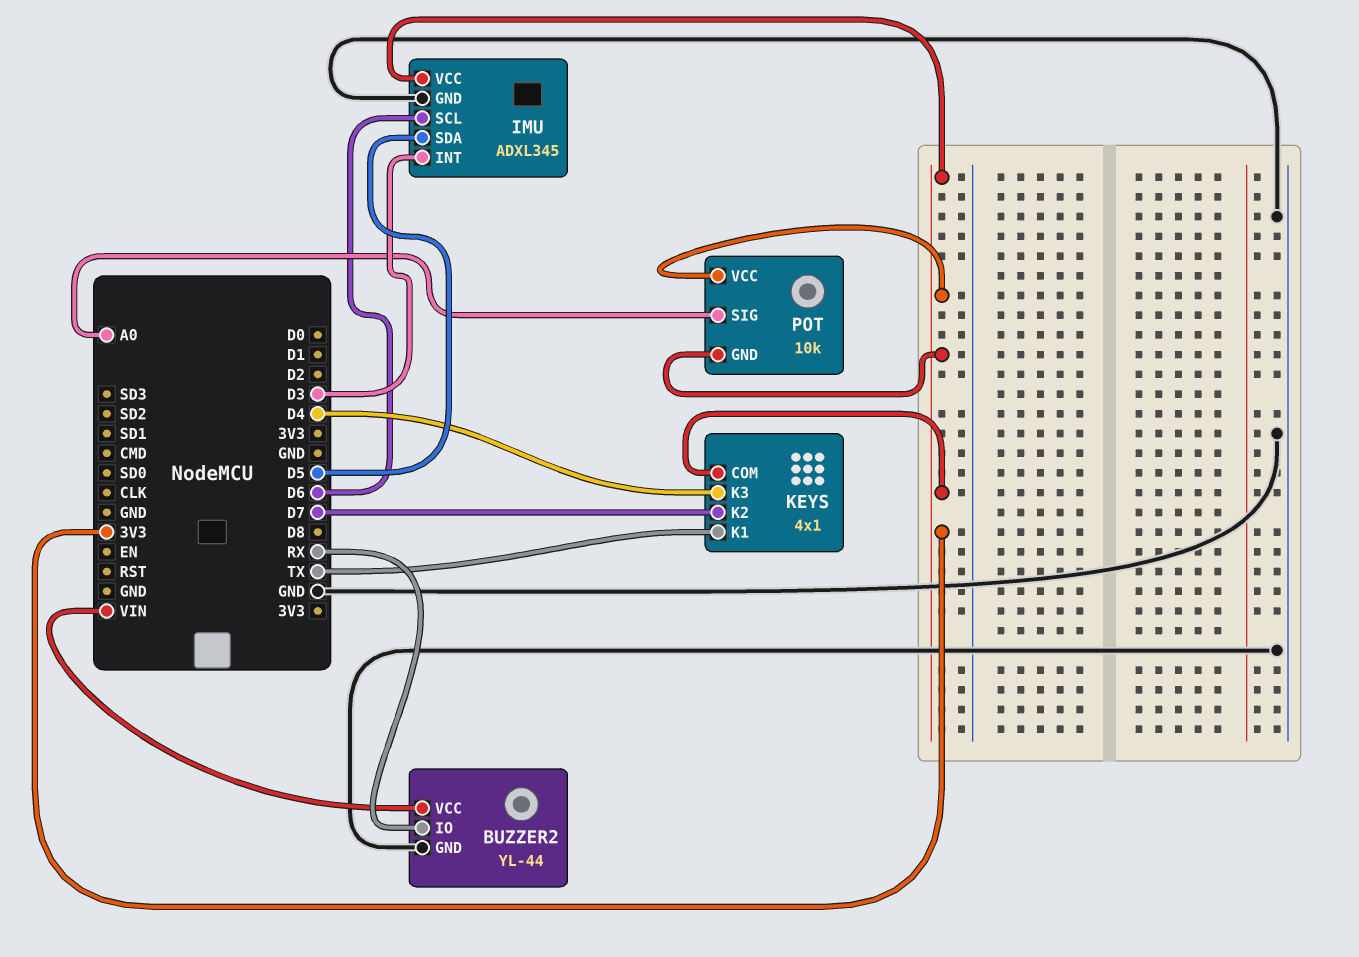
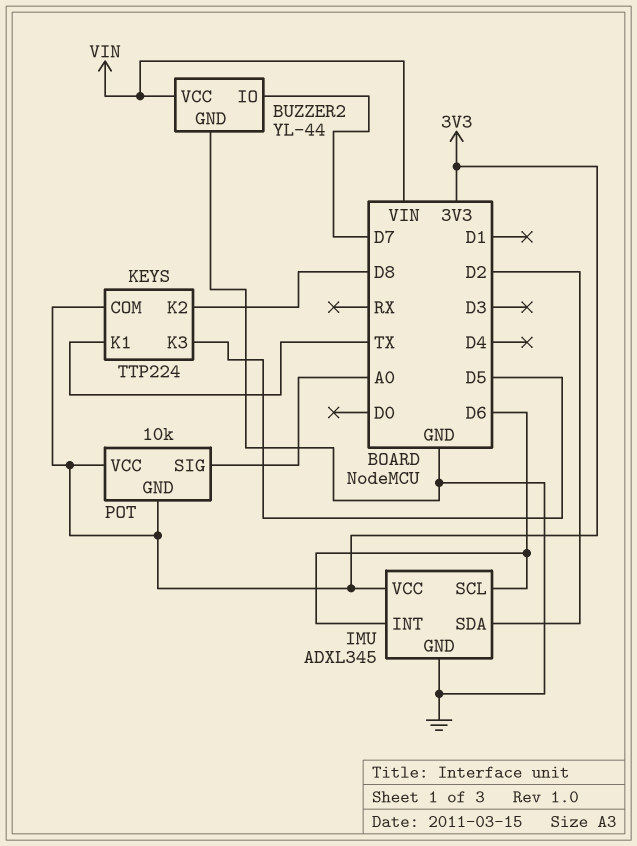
BUZZER2 pin IO: RX -> D7
IMU pin INT: D3 -> D6
IMU pin SDA: D5 -> D2
KEYS: 4x1 -> TTP224
KEYS pin K2: D7 -> D8
KEYS pin K3: D4 -> D5

